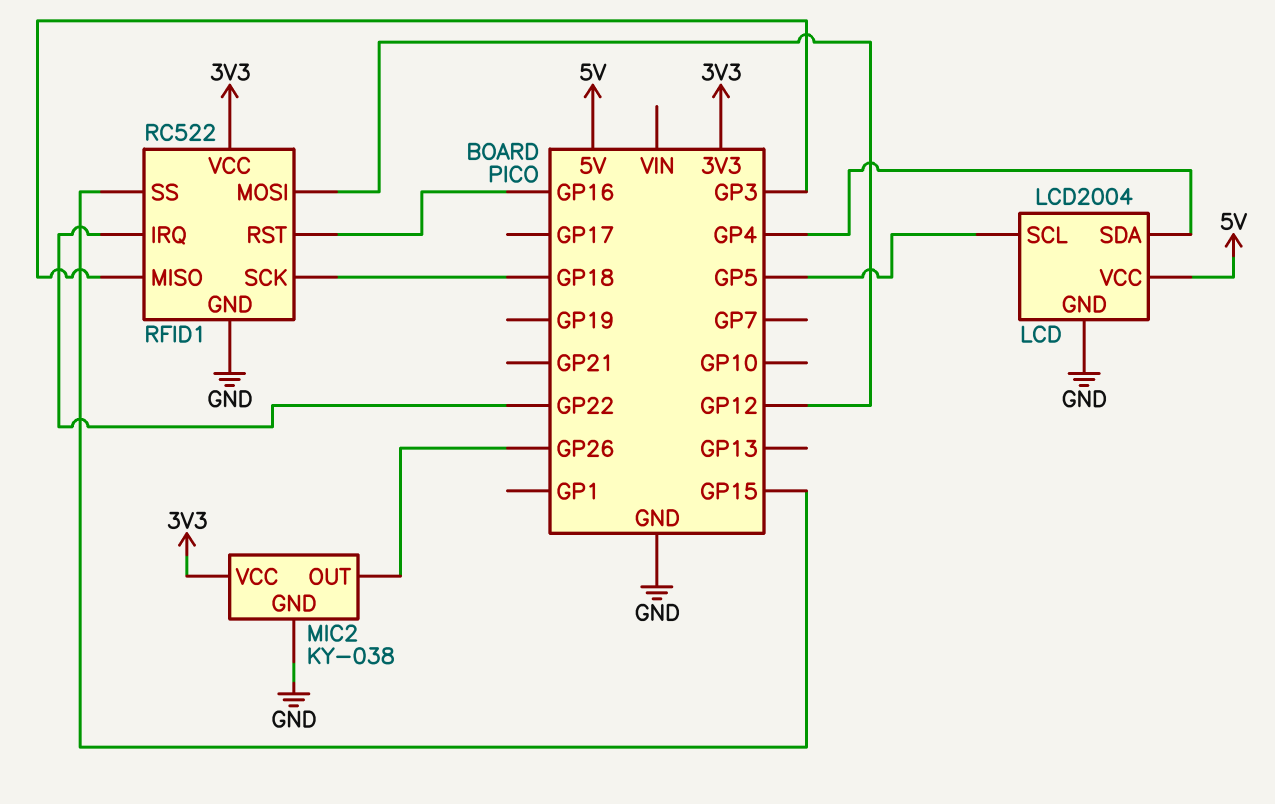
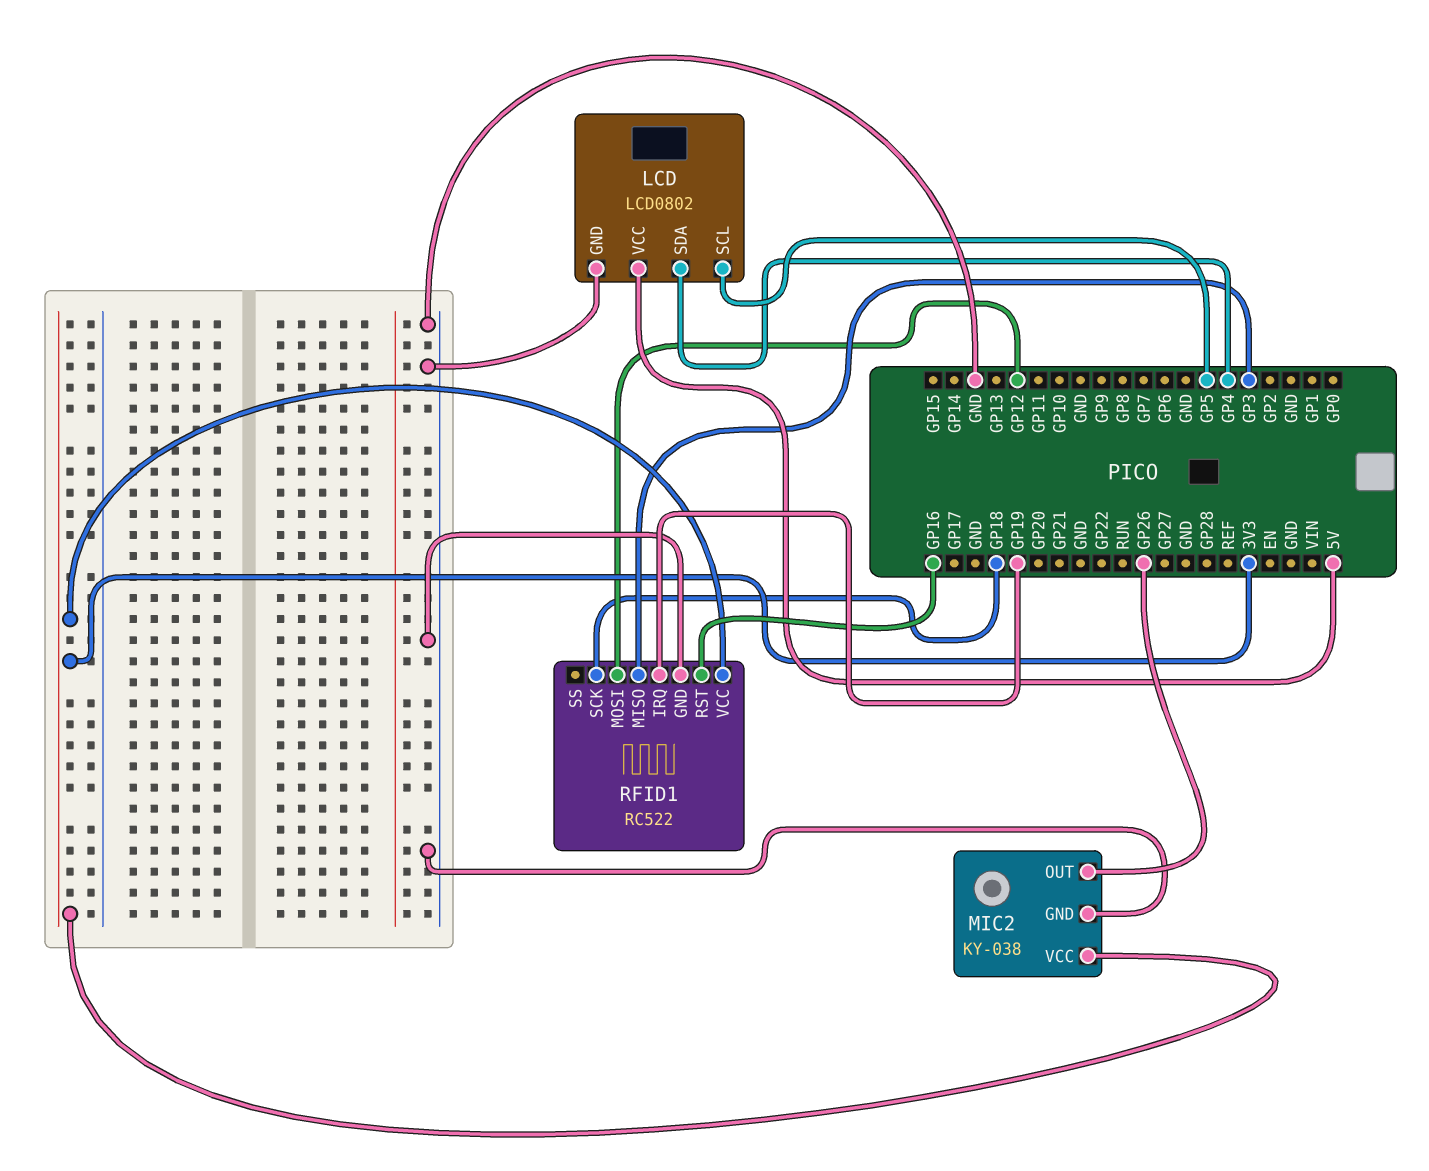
LCD: LCD2004 -> LCD0802
RFID1 pin IRQ: GP22 -> GP19
RFID1 pin SS: GP15 -> none

